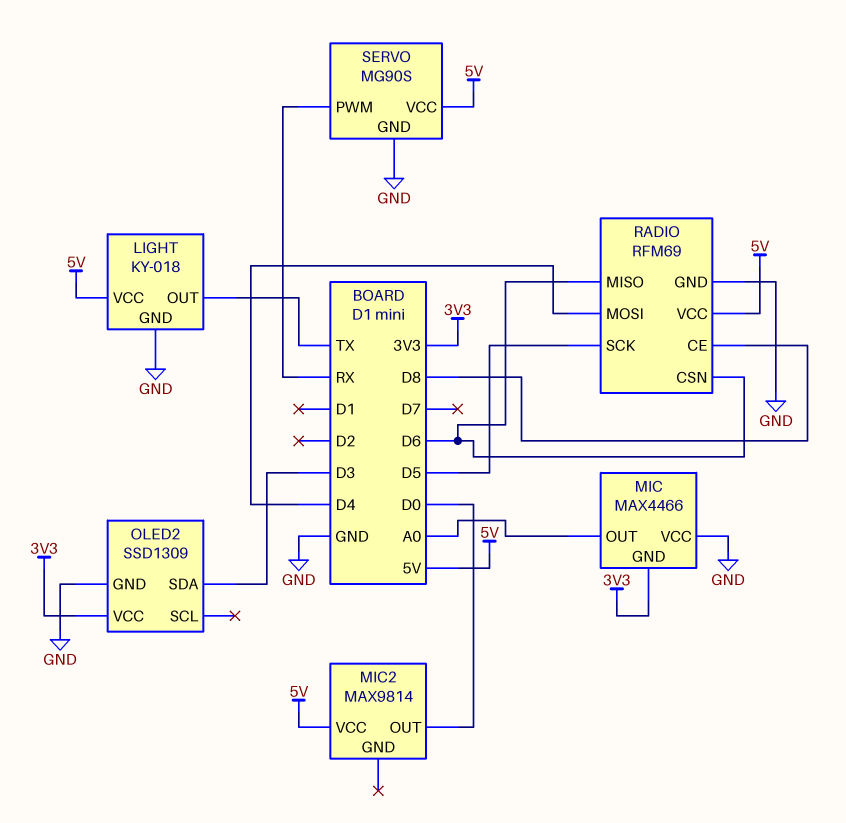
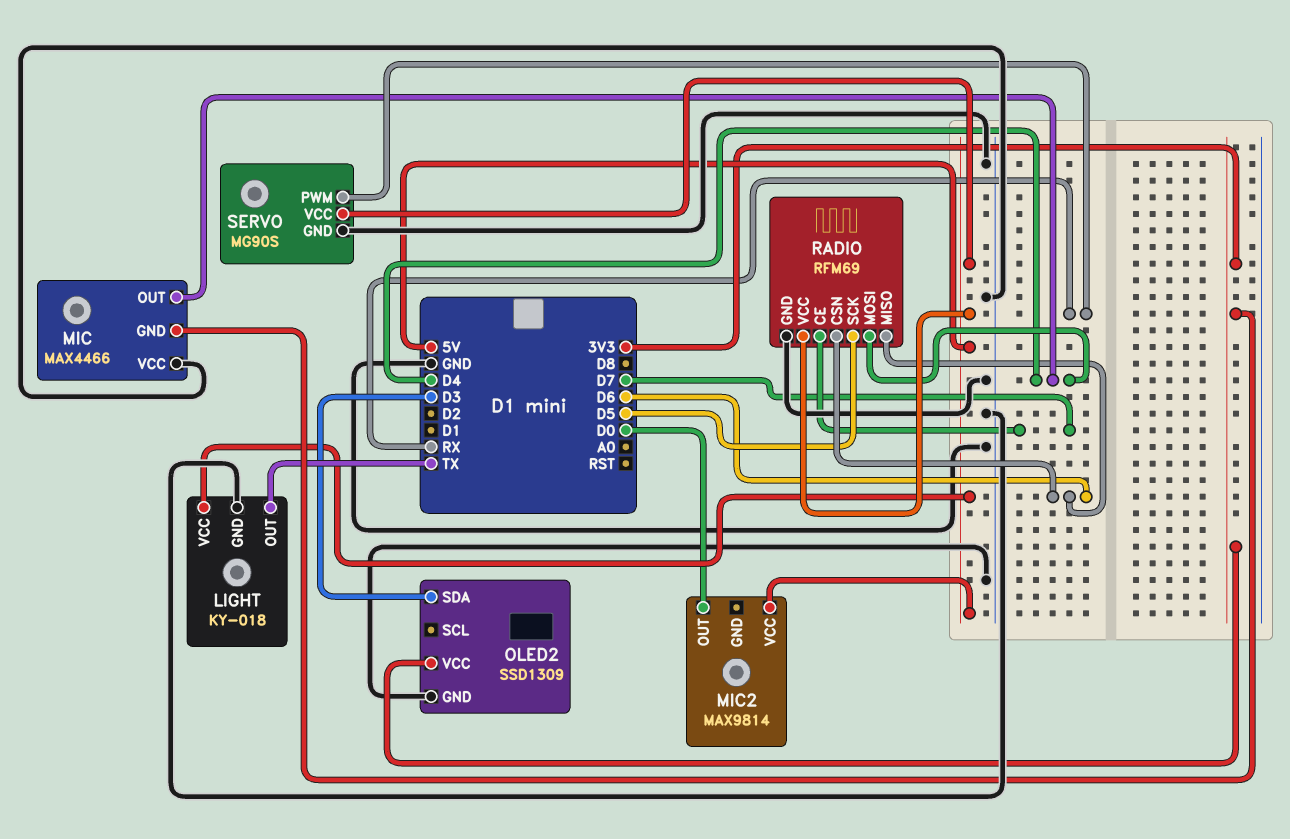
MIC pin OUT: A0 -> D4
RADIO pin CE: D8 -> D7

